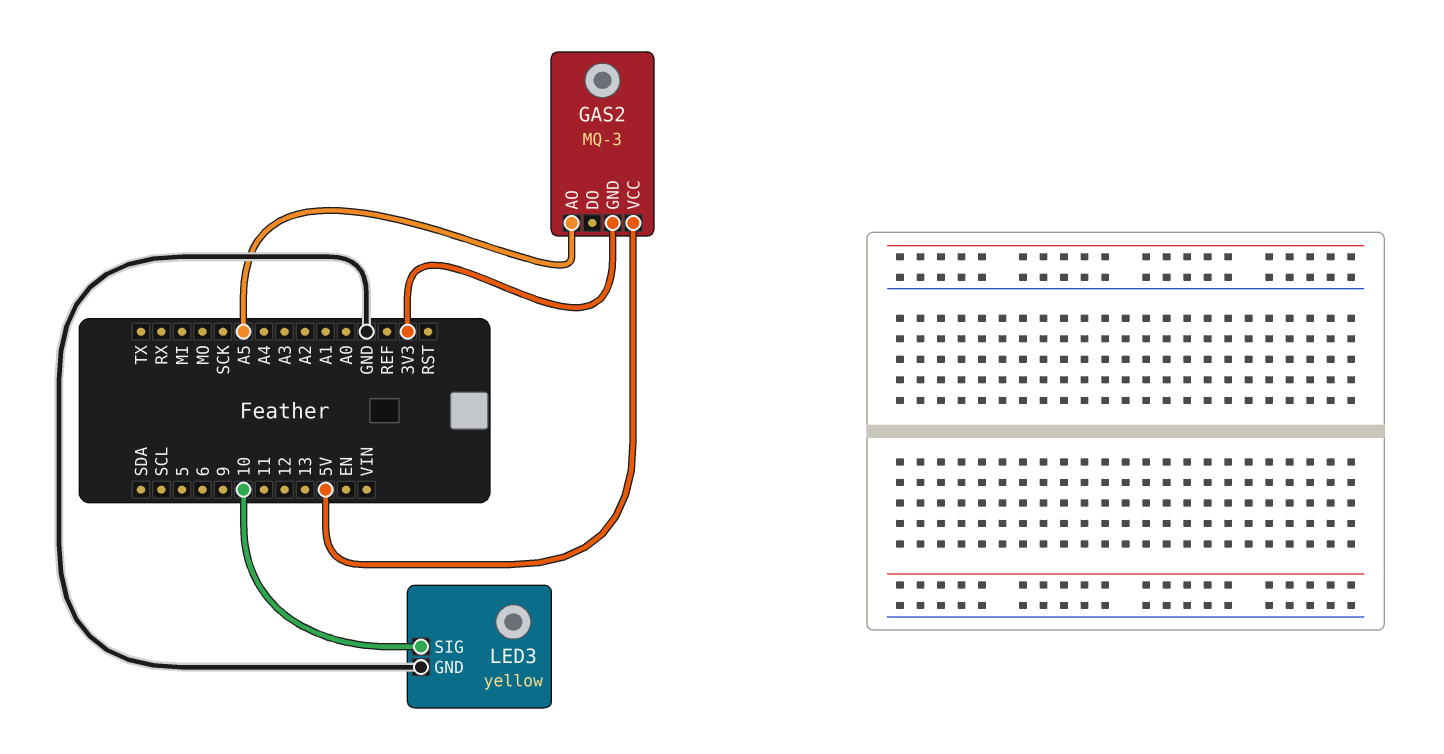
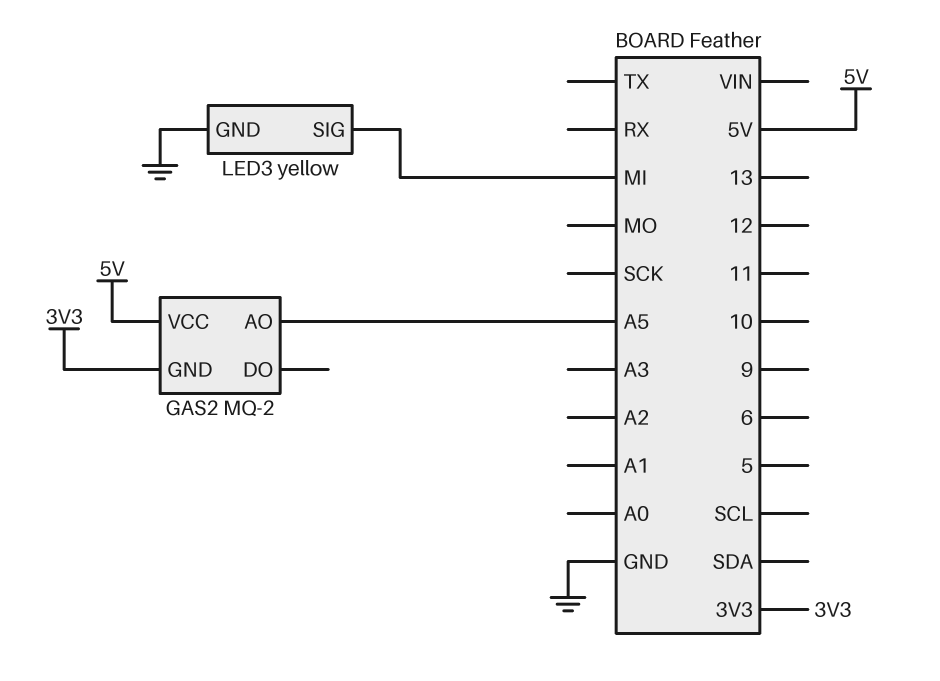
GAS2: MQ-3 -> MQ-2
LED3 pin SIG: 10 -> MI

